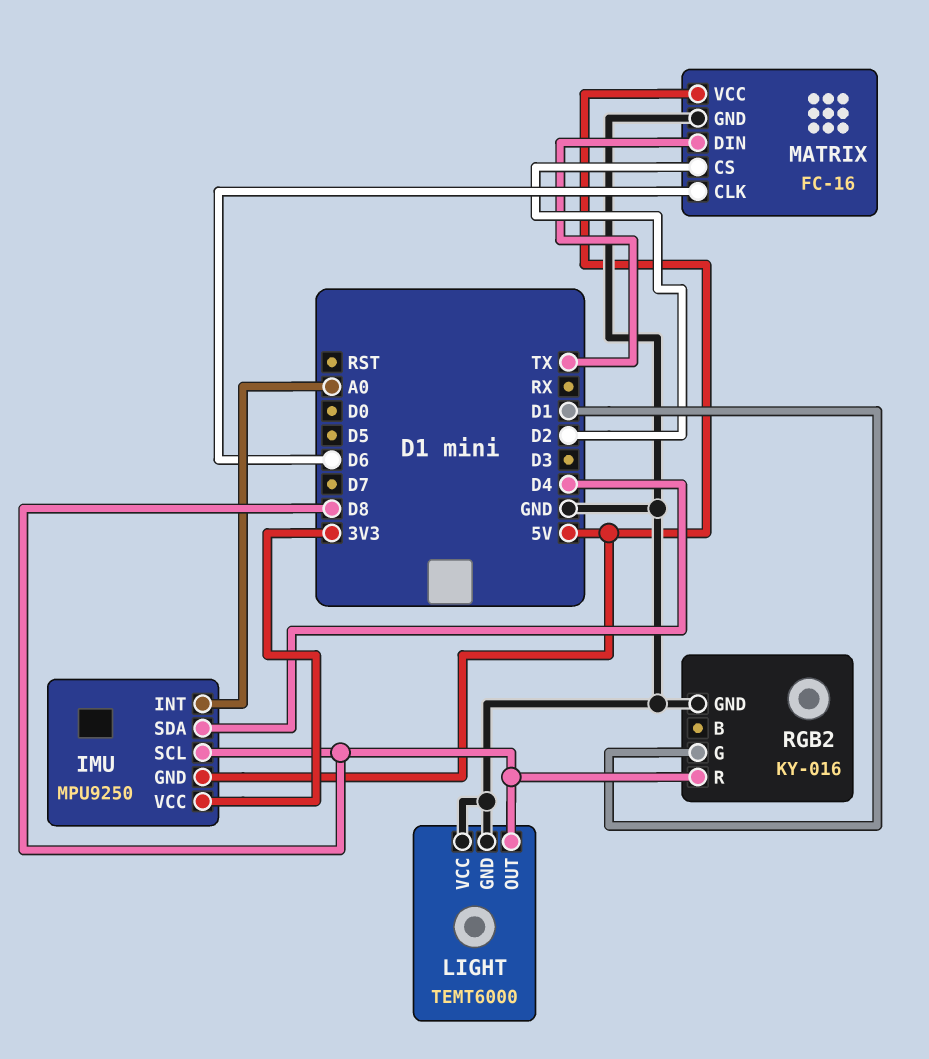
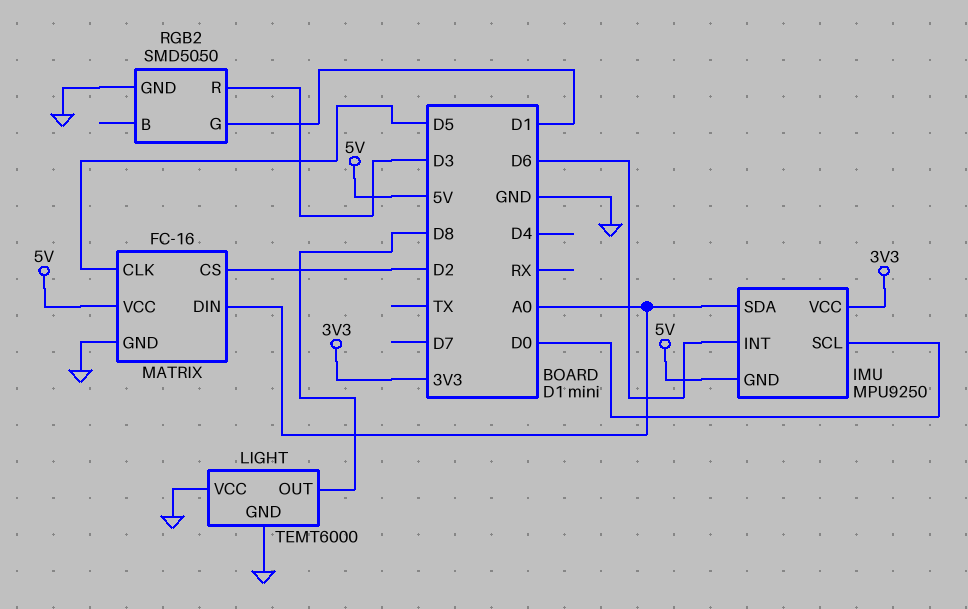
IMU pin INT: A0 -> D6
IMU pin SCL: D8 -> D0
IMU pin SDA: D4 -> A0
MATRIX pin CLK: D6 -> D5
MATRIX pin DIN: TX -> A0
RGB2: KY-016 -> SMD5050
RGB2 pin R: D8 -> D3

